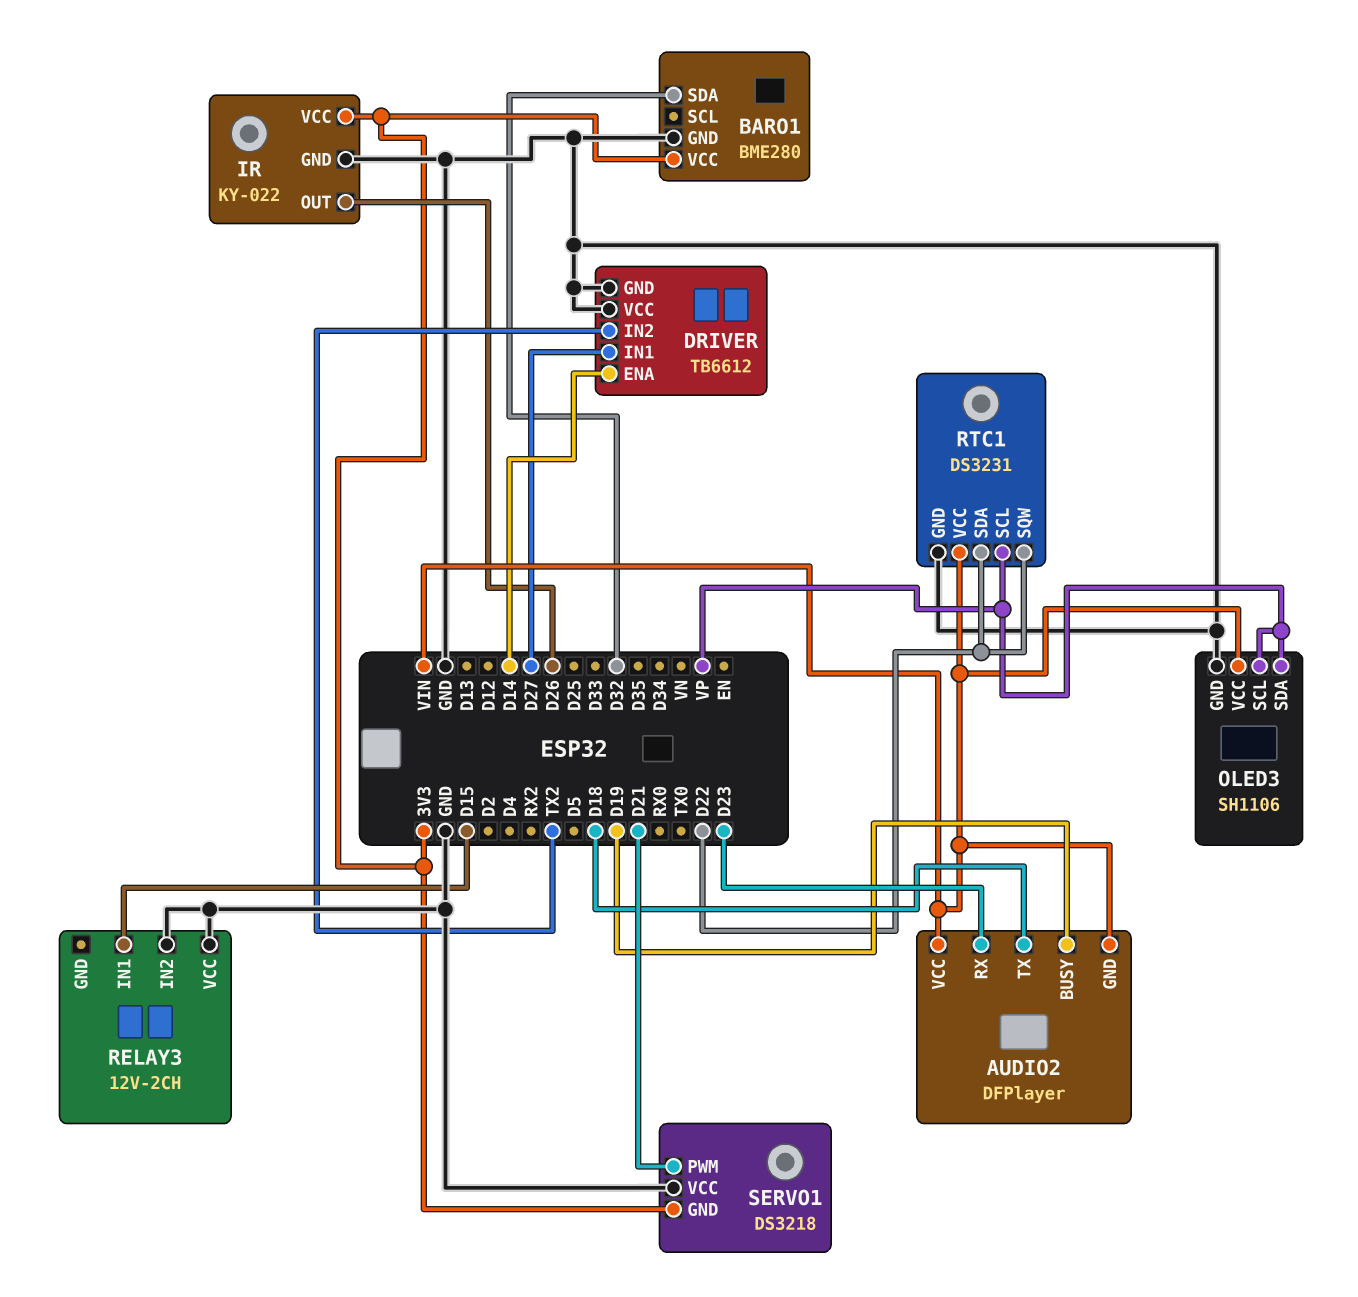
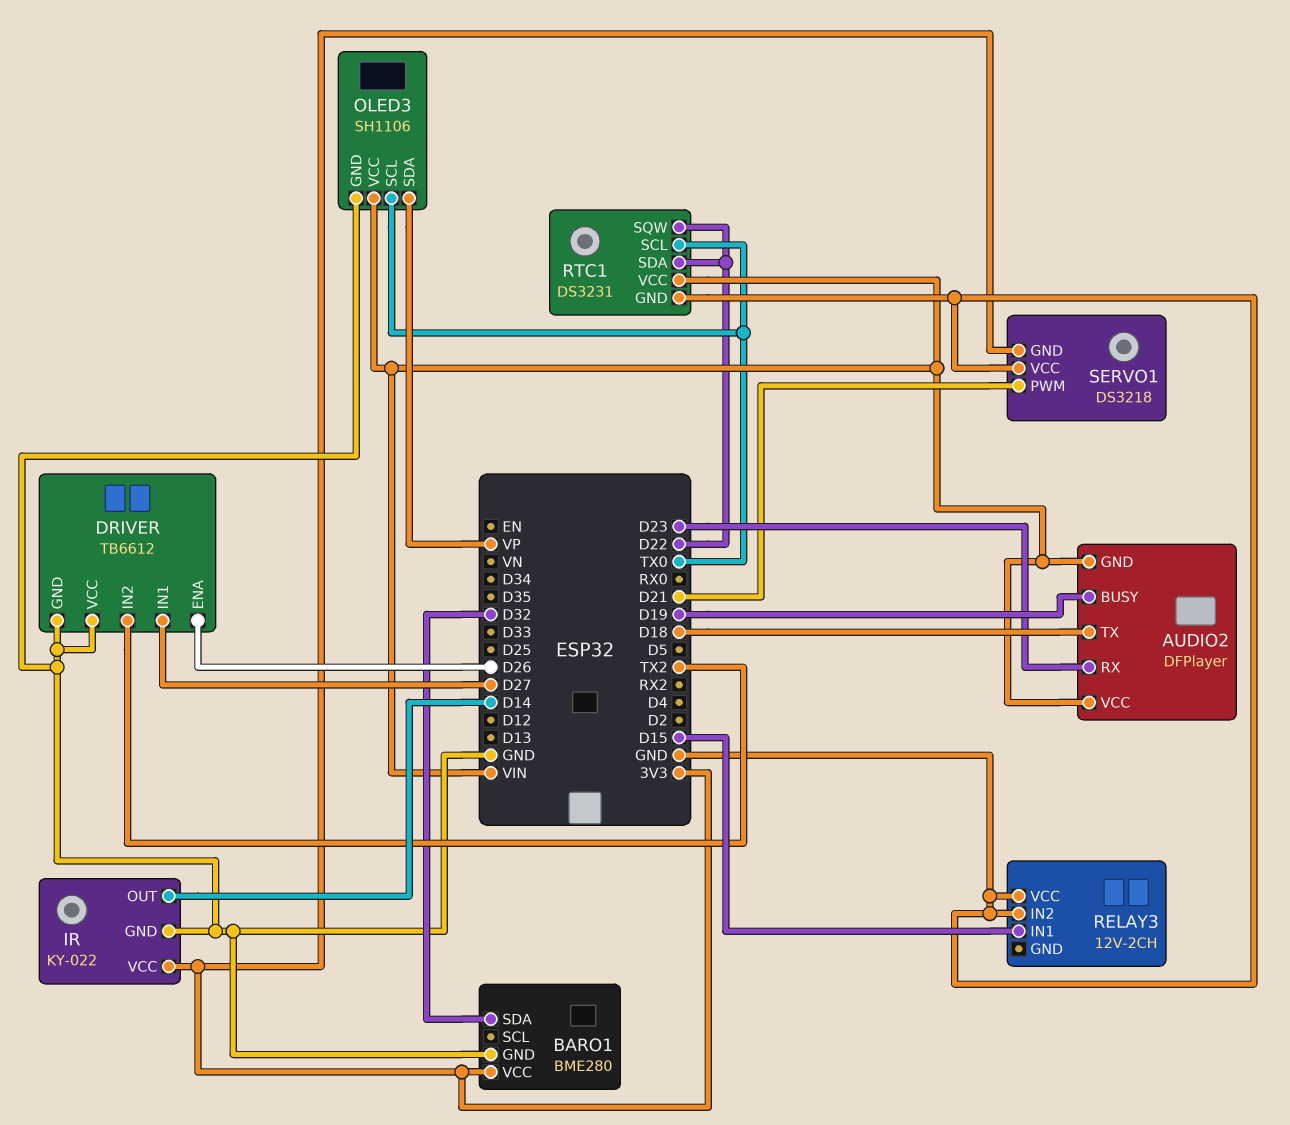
DRIVER pin ENA: D14 -> D26
IR pin OUT: D26 -> D14
OLED3 pin SCL: VP -> TX0
RTC1 pin SCL: VP -> TX0

